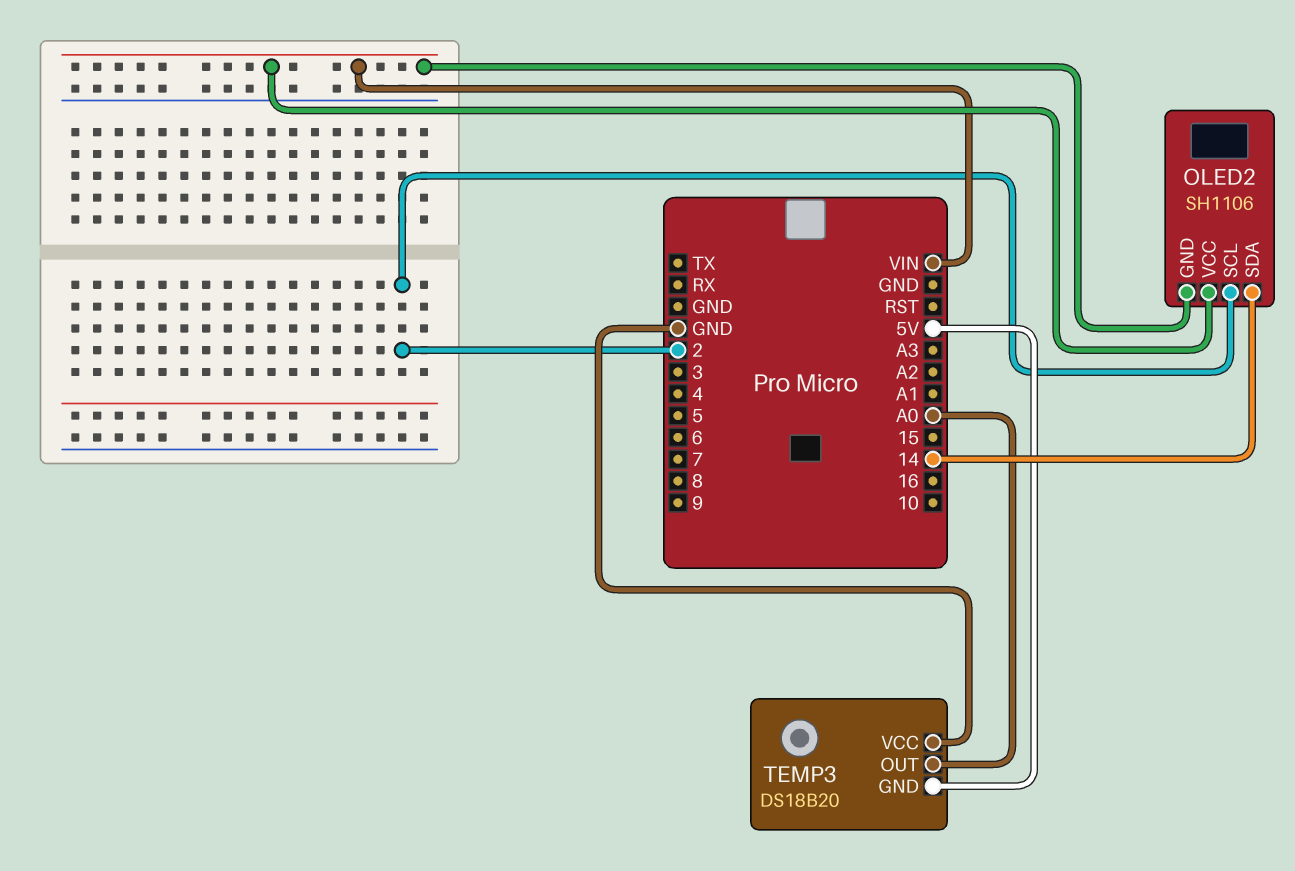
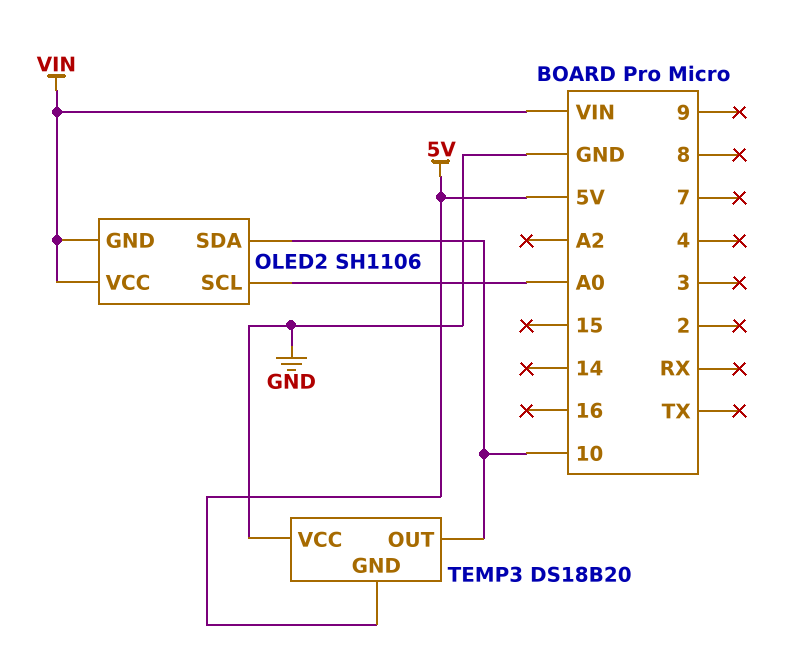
OLED2 pin SCL: 2 -> A0
OLED2 pin SDA: 14 -> 10
TEMP3 pin OUT: A0 -> 10

